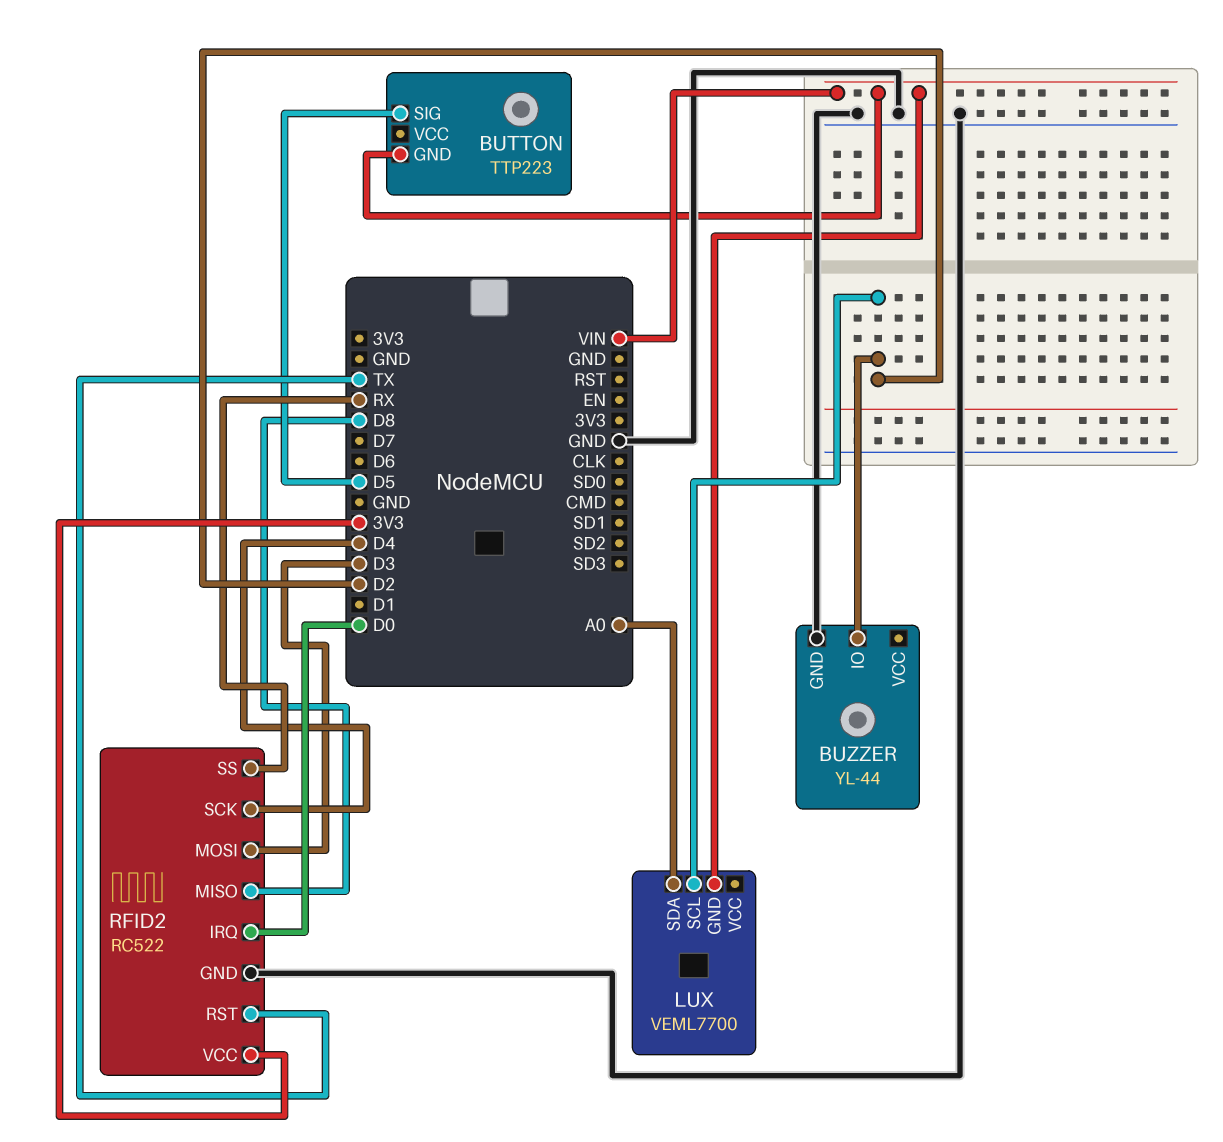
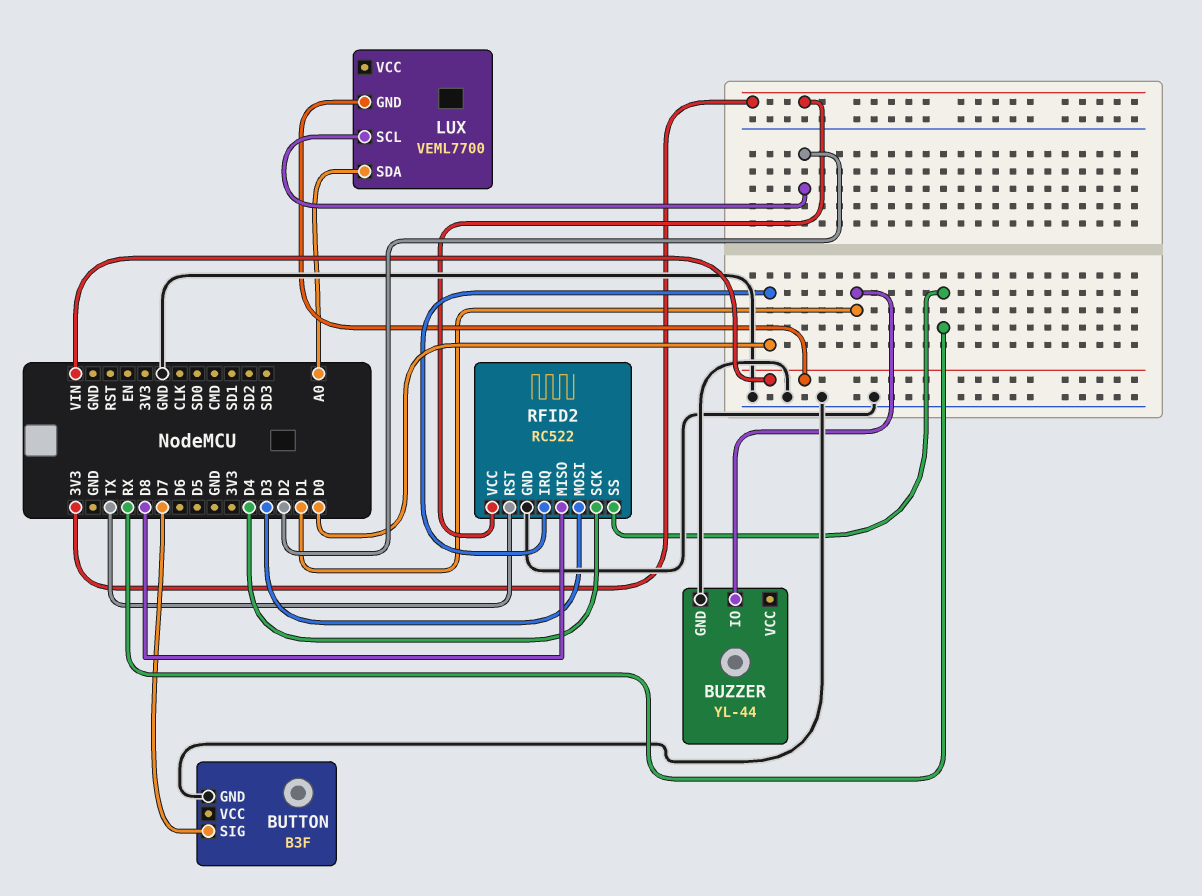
BUTTON: TTP223 -> B3F
BUTTON pin GND: VIN -> GND
BUTTON pin SIG: D5 -> D7
BUZZER pin IO: D2 -> D1

